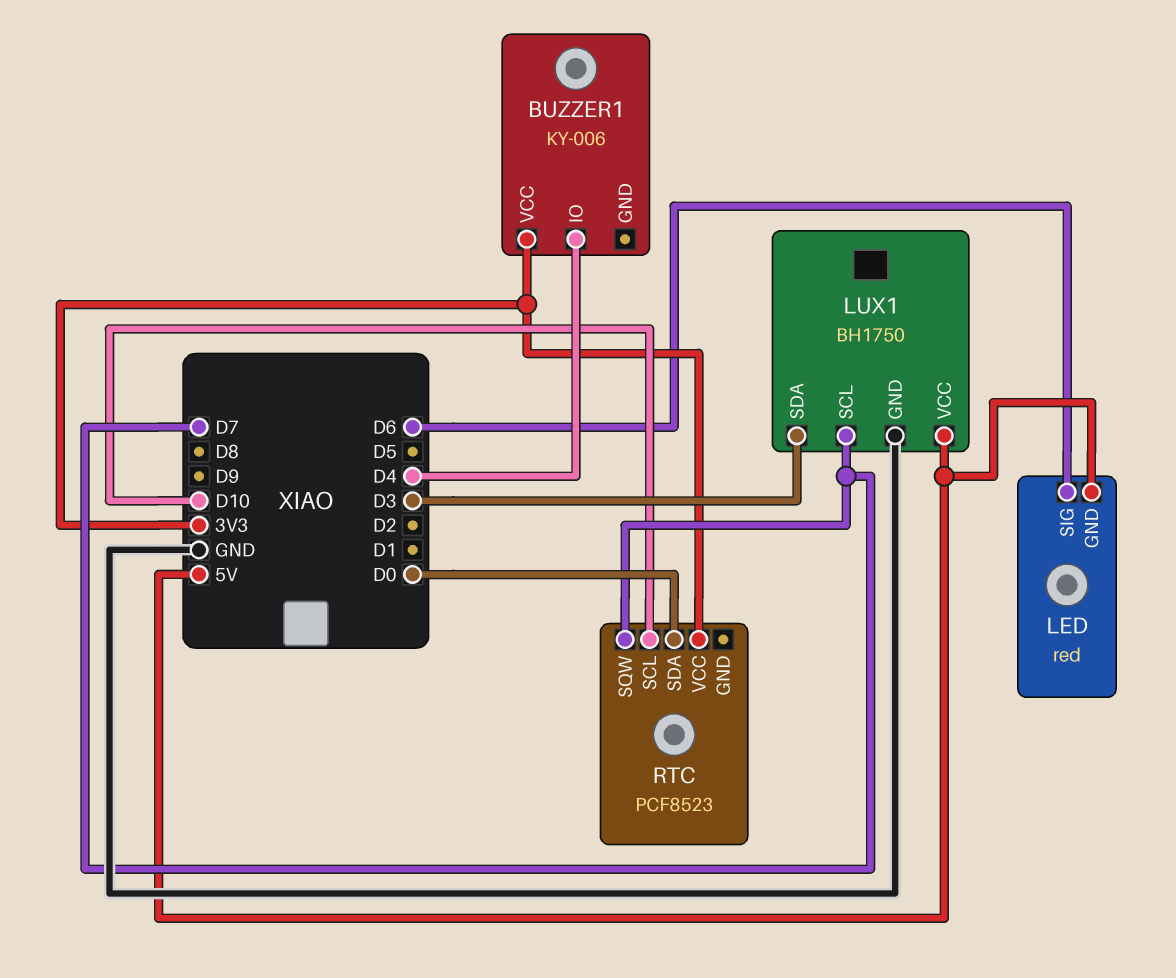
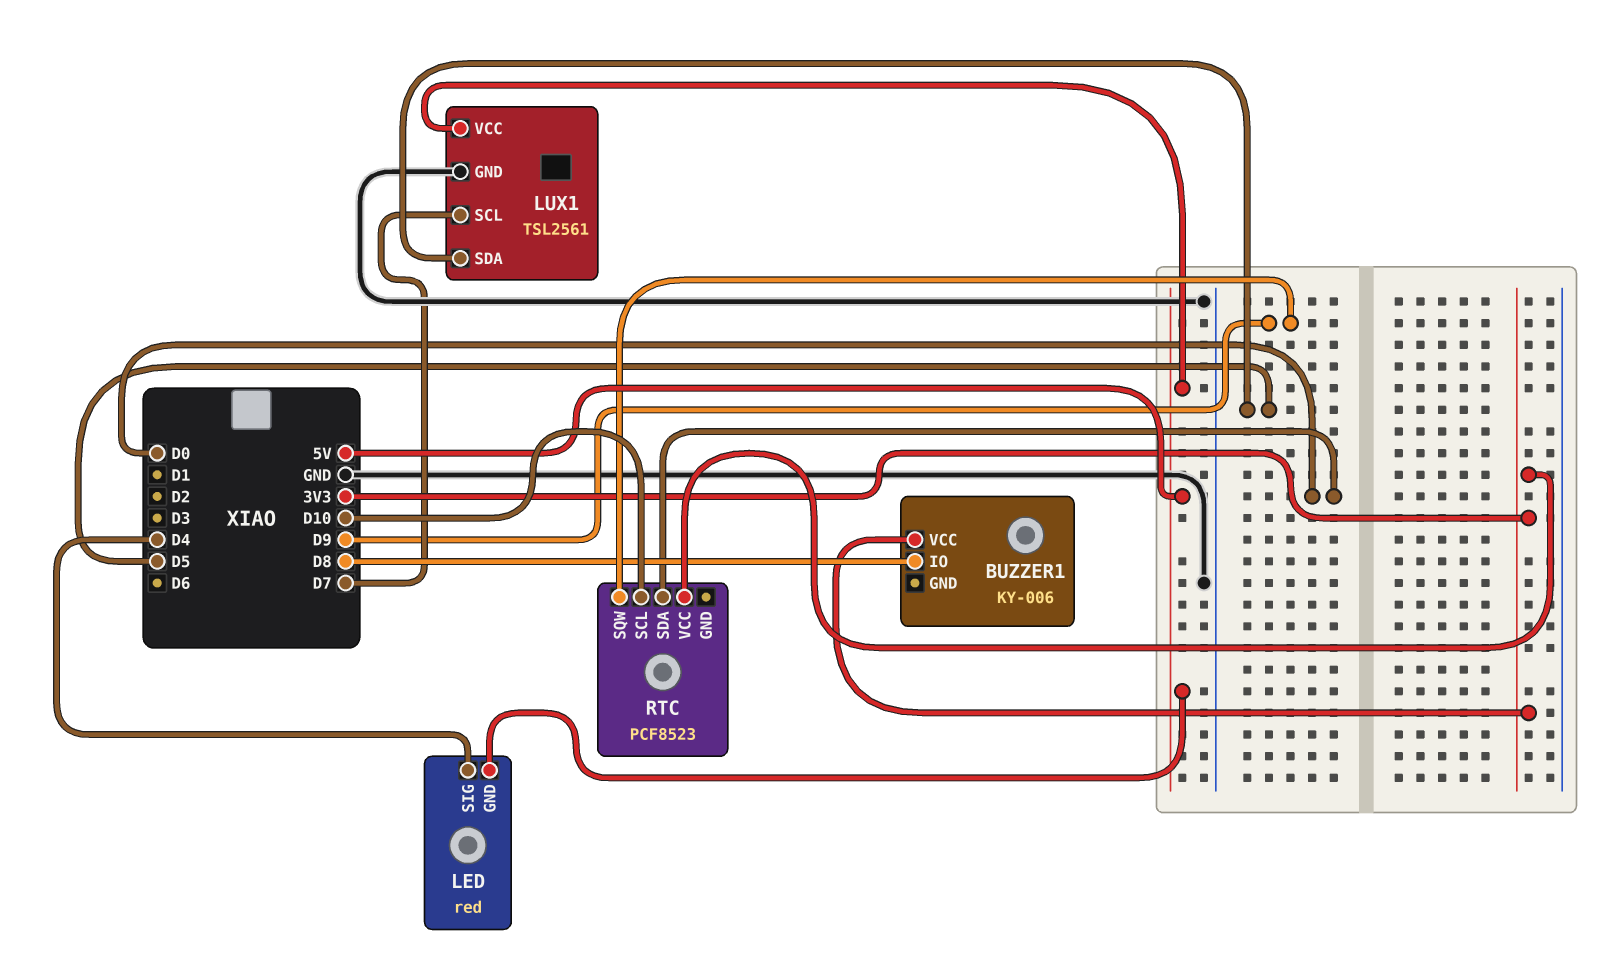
BUZZER1 pin IO: D4 -> D8
LED pin SIG: D6 -> D4
LUX1: BH1750 -> TSL2561
LUX1 pin SDA: D3 -> D5
RTC pin SQW: D7 -> D9

